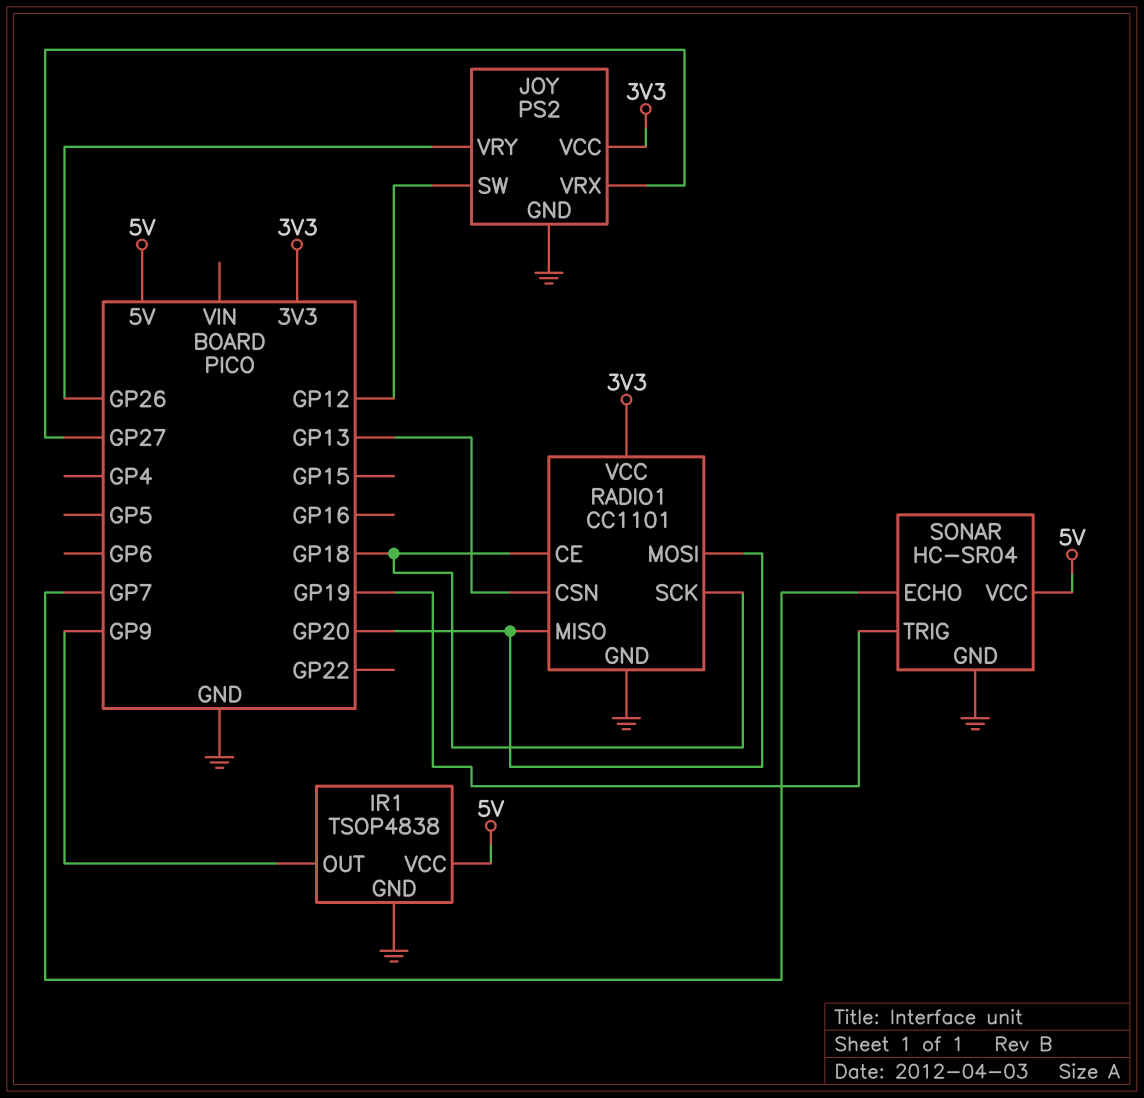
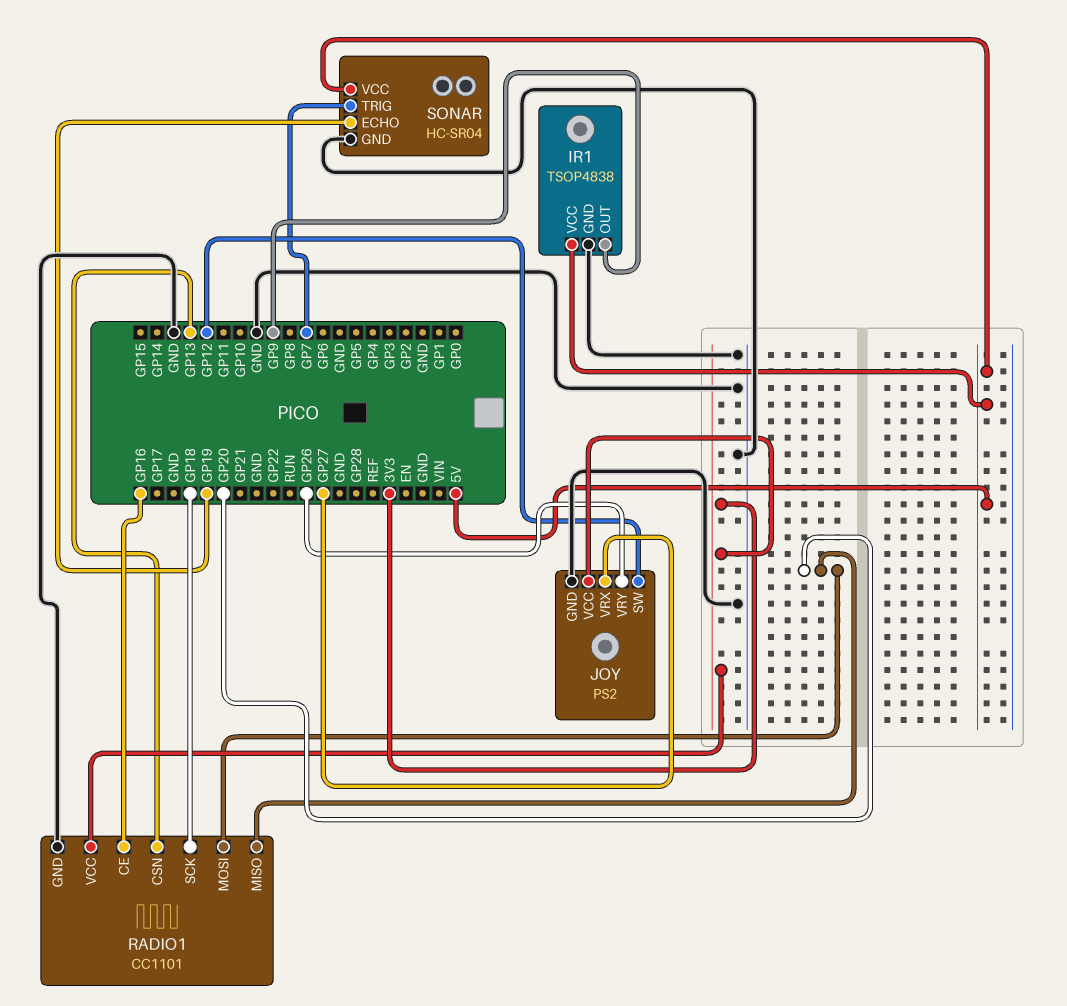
RADIO1 pin CE: GP18 -> GP16
SONAR pin ECHO: GP7 -> GP19
SONAR pin TRIG: GP19 -> GP7

